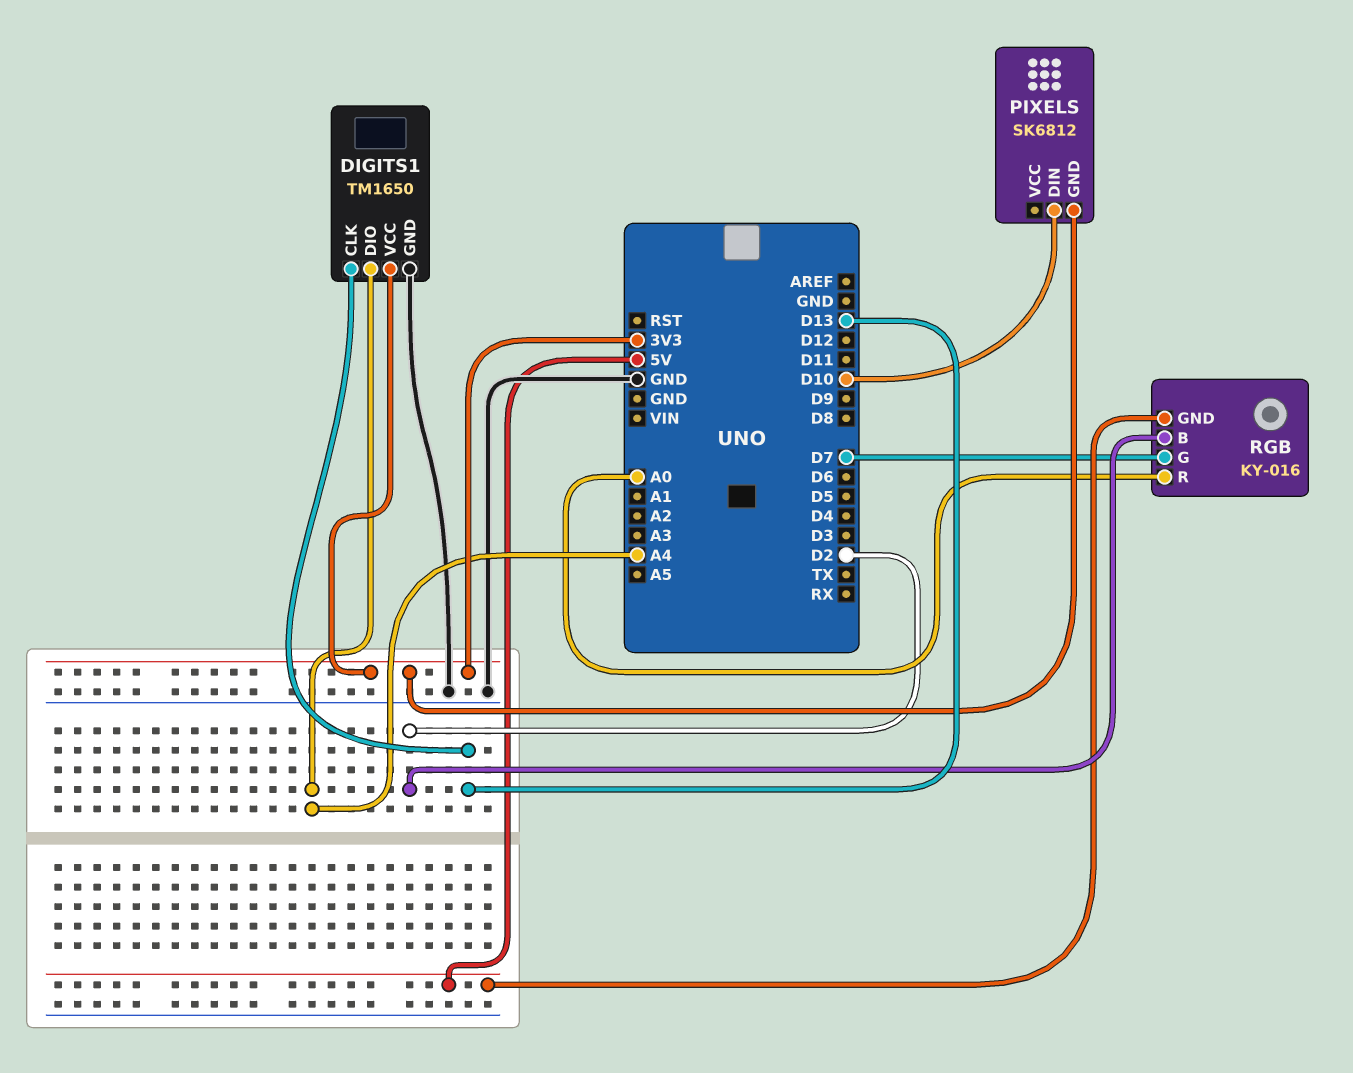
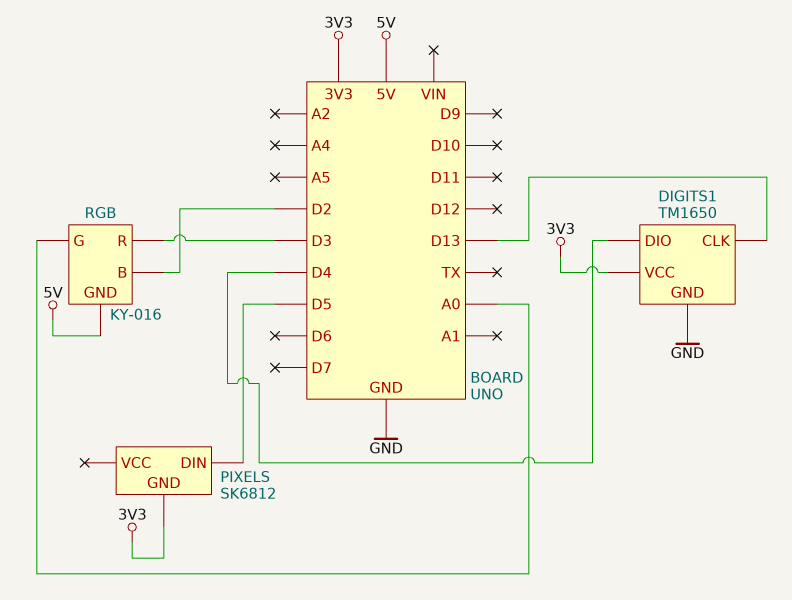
DIGITS1 pin DIO: A4 -> D4
PIXELS pin DIN: D10 -> D5
RGB pin G: D7 -> A0
RGB pin R: A0 -> D3

